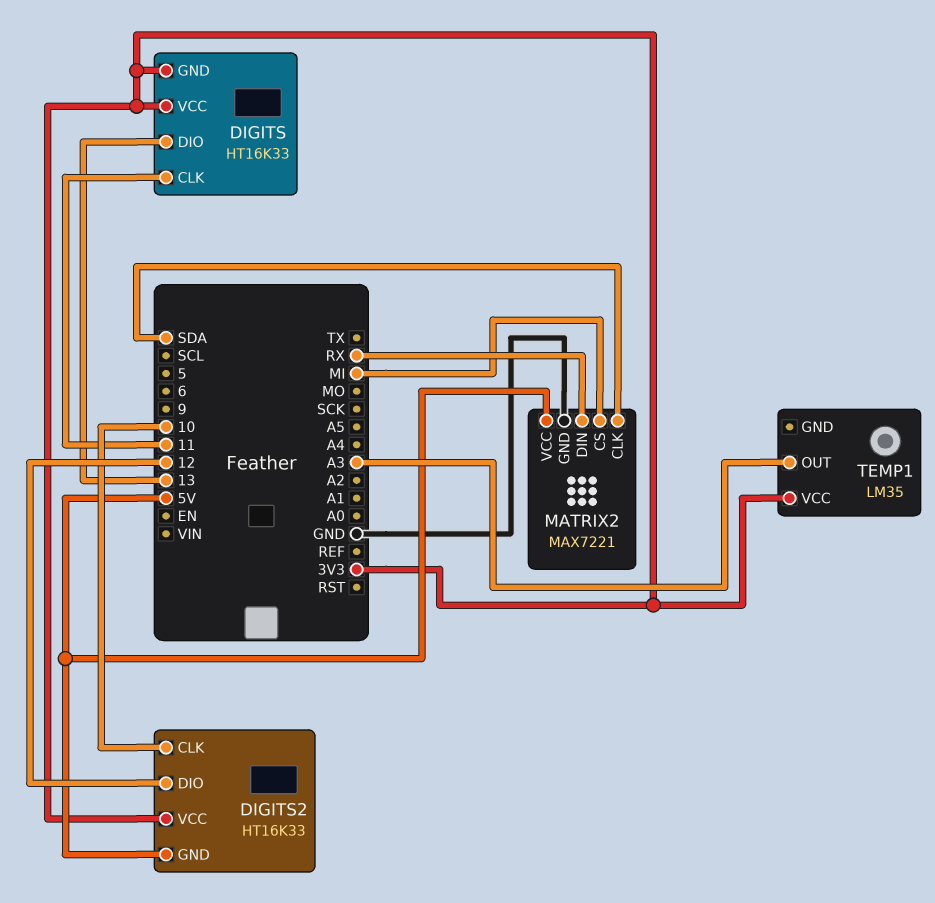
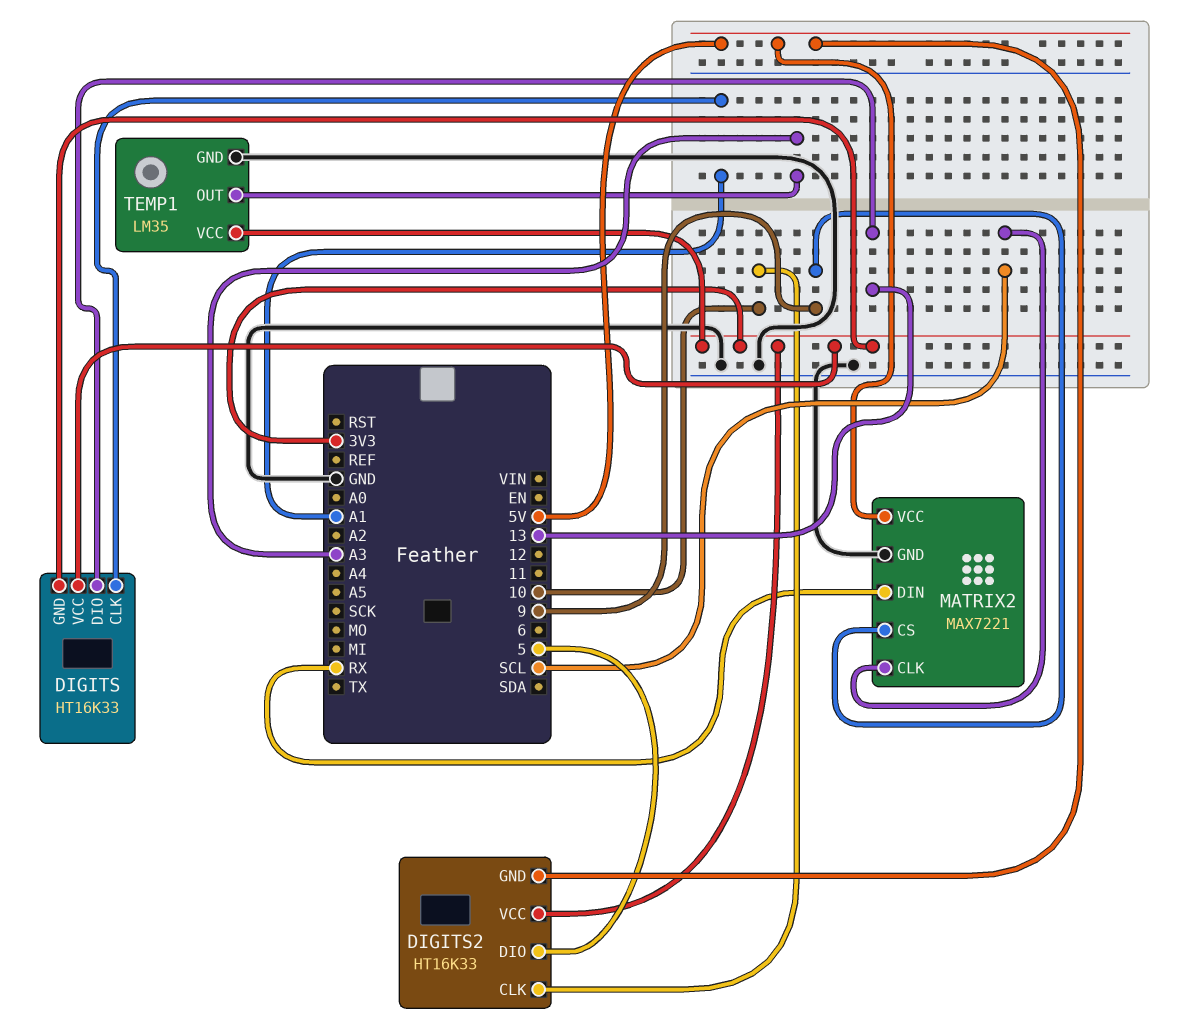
DIGITS pin CLK: 11 -> A1
DIGITS2 pin DIO: 12 -> 5
MATRIX2 pin CLK: SDA -> SCL
MATRIX2 pin CS: MI -> 9
TEMP1 pin GND: none -> GND

